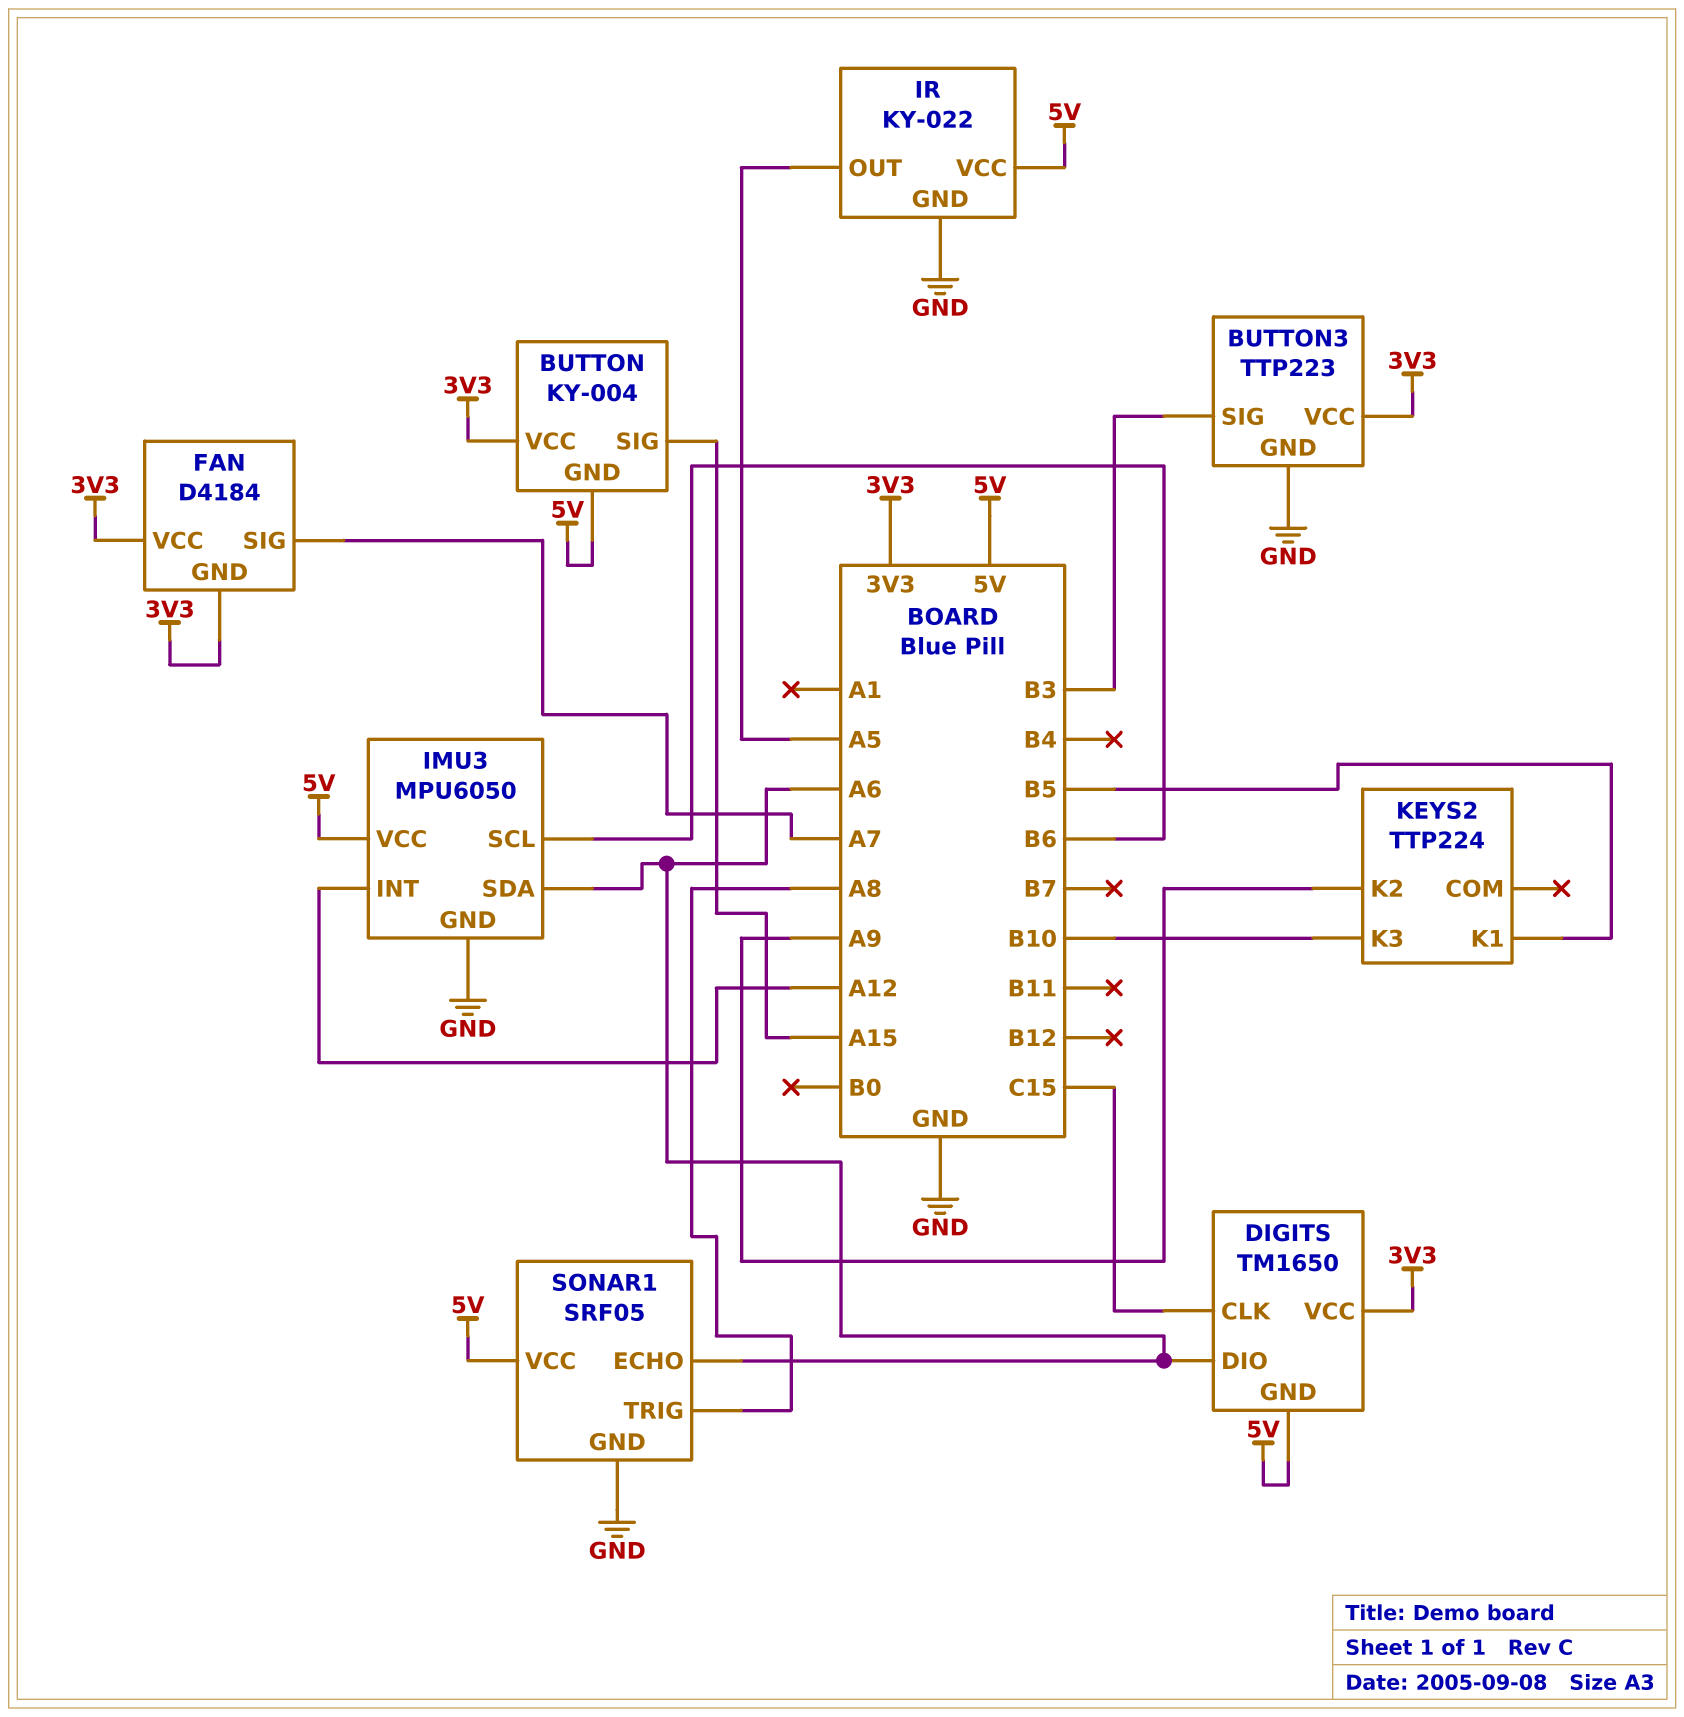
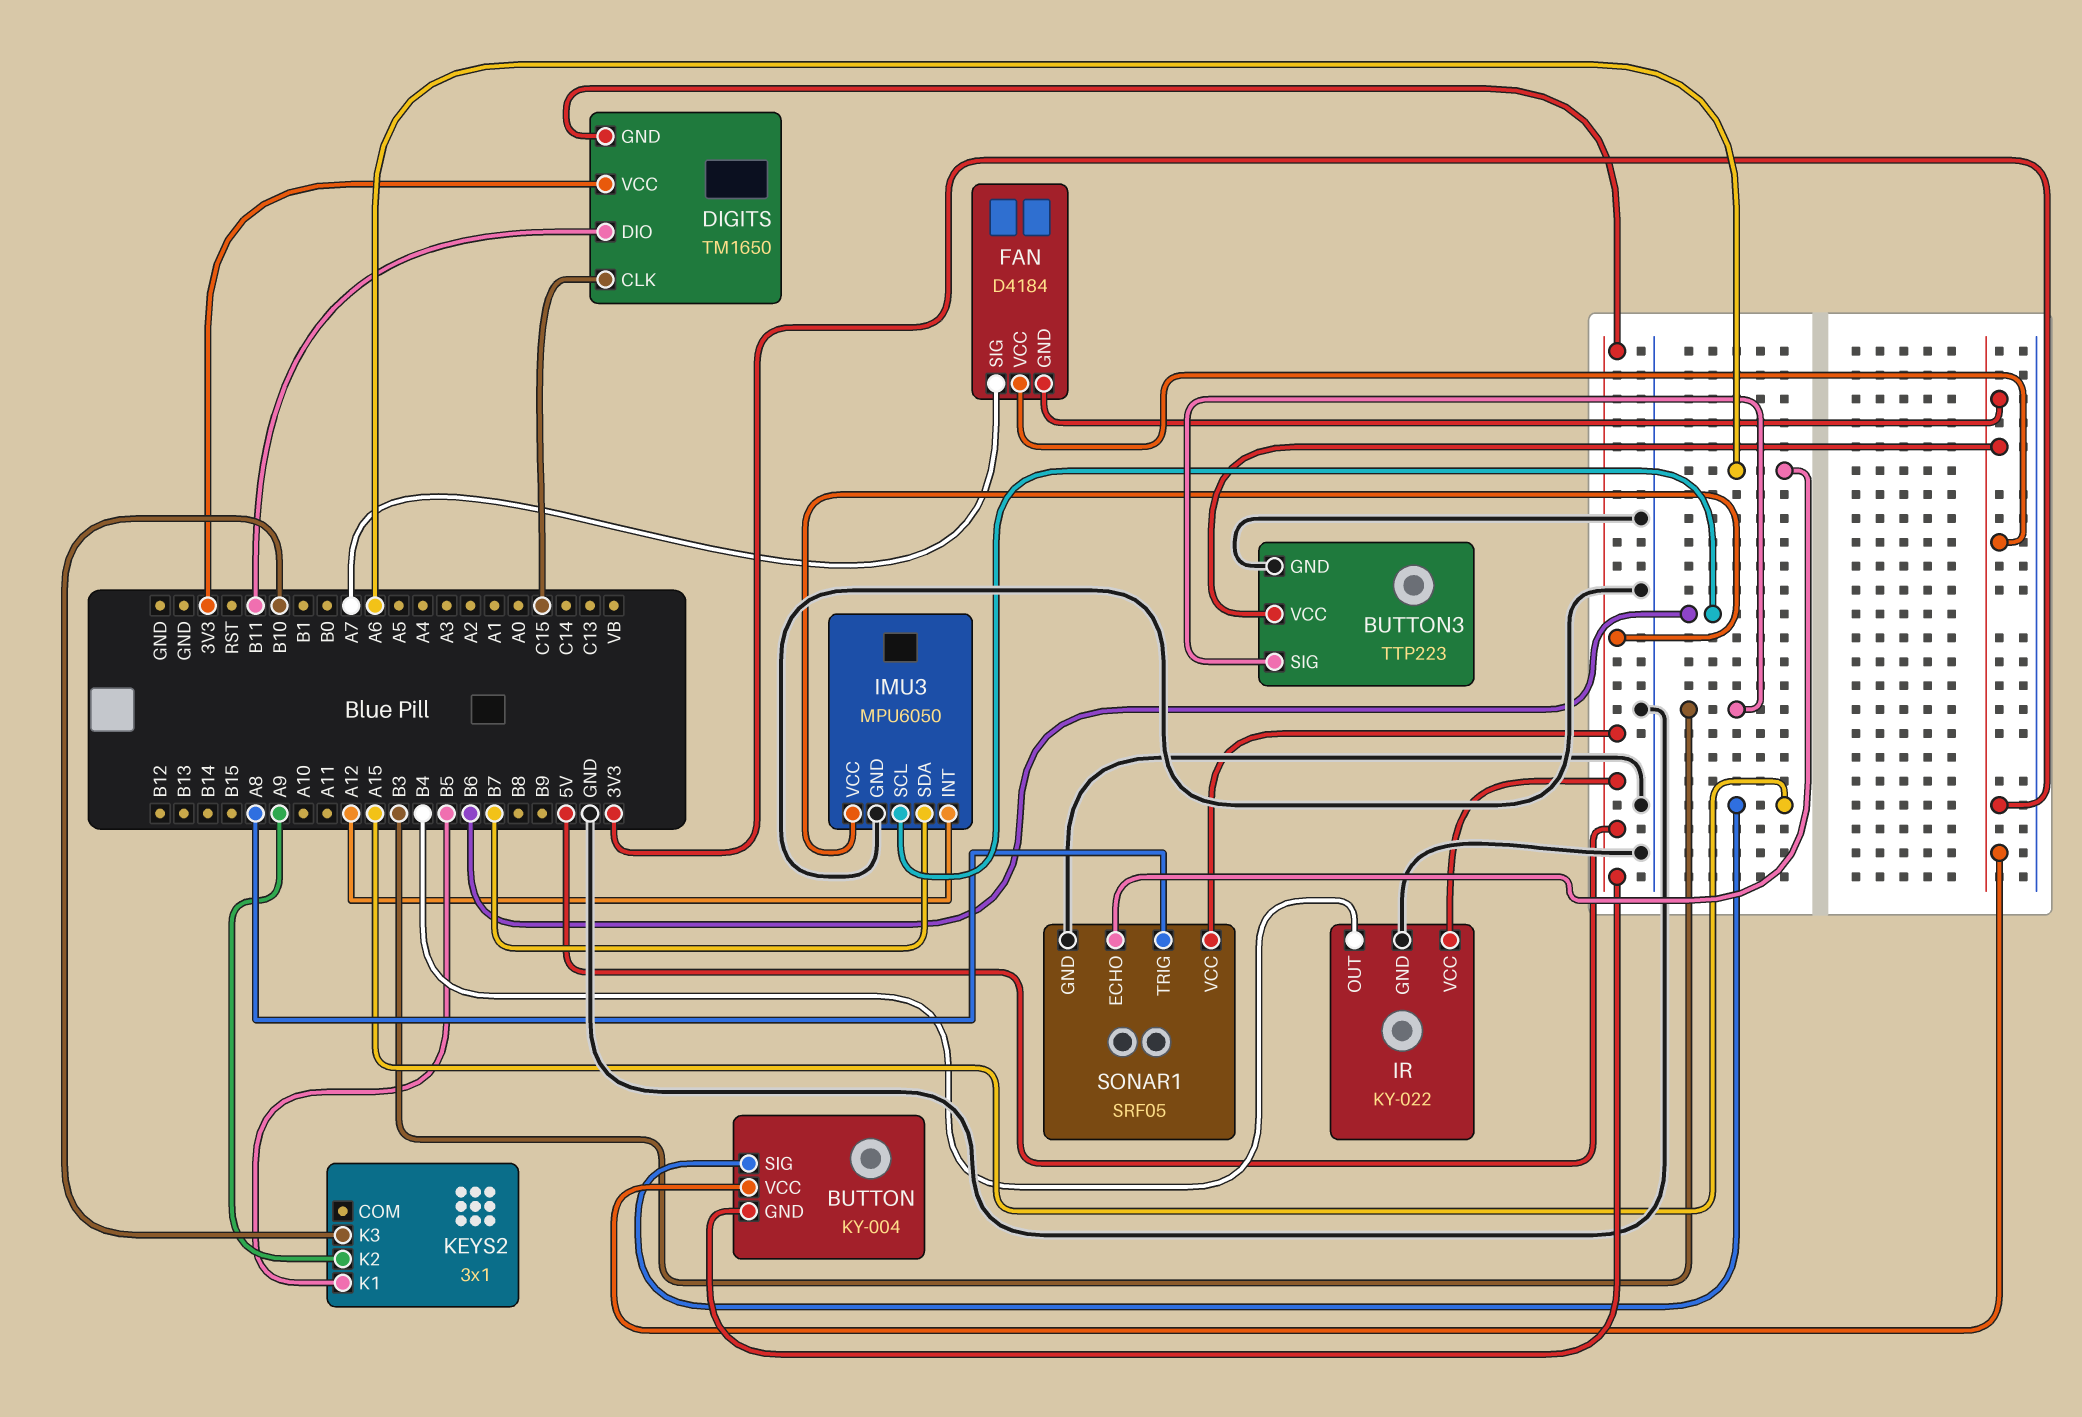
DIGITS pin DIO: A6 -> B11
IMU3 pin SDA: A6 -> B7
IR pin OUT: A5 -> B4
KEYS2: TTP224 -> 3x1

